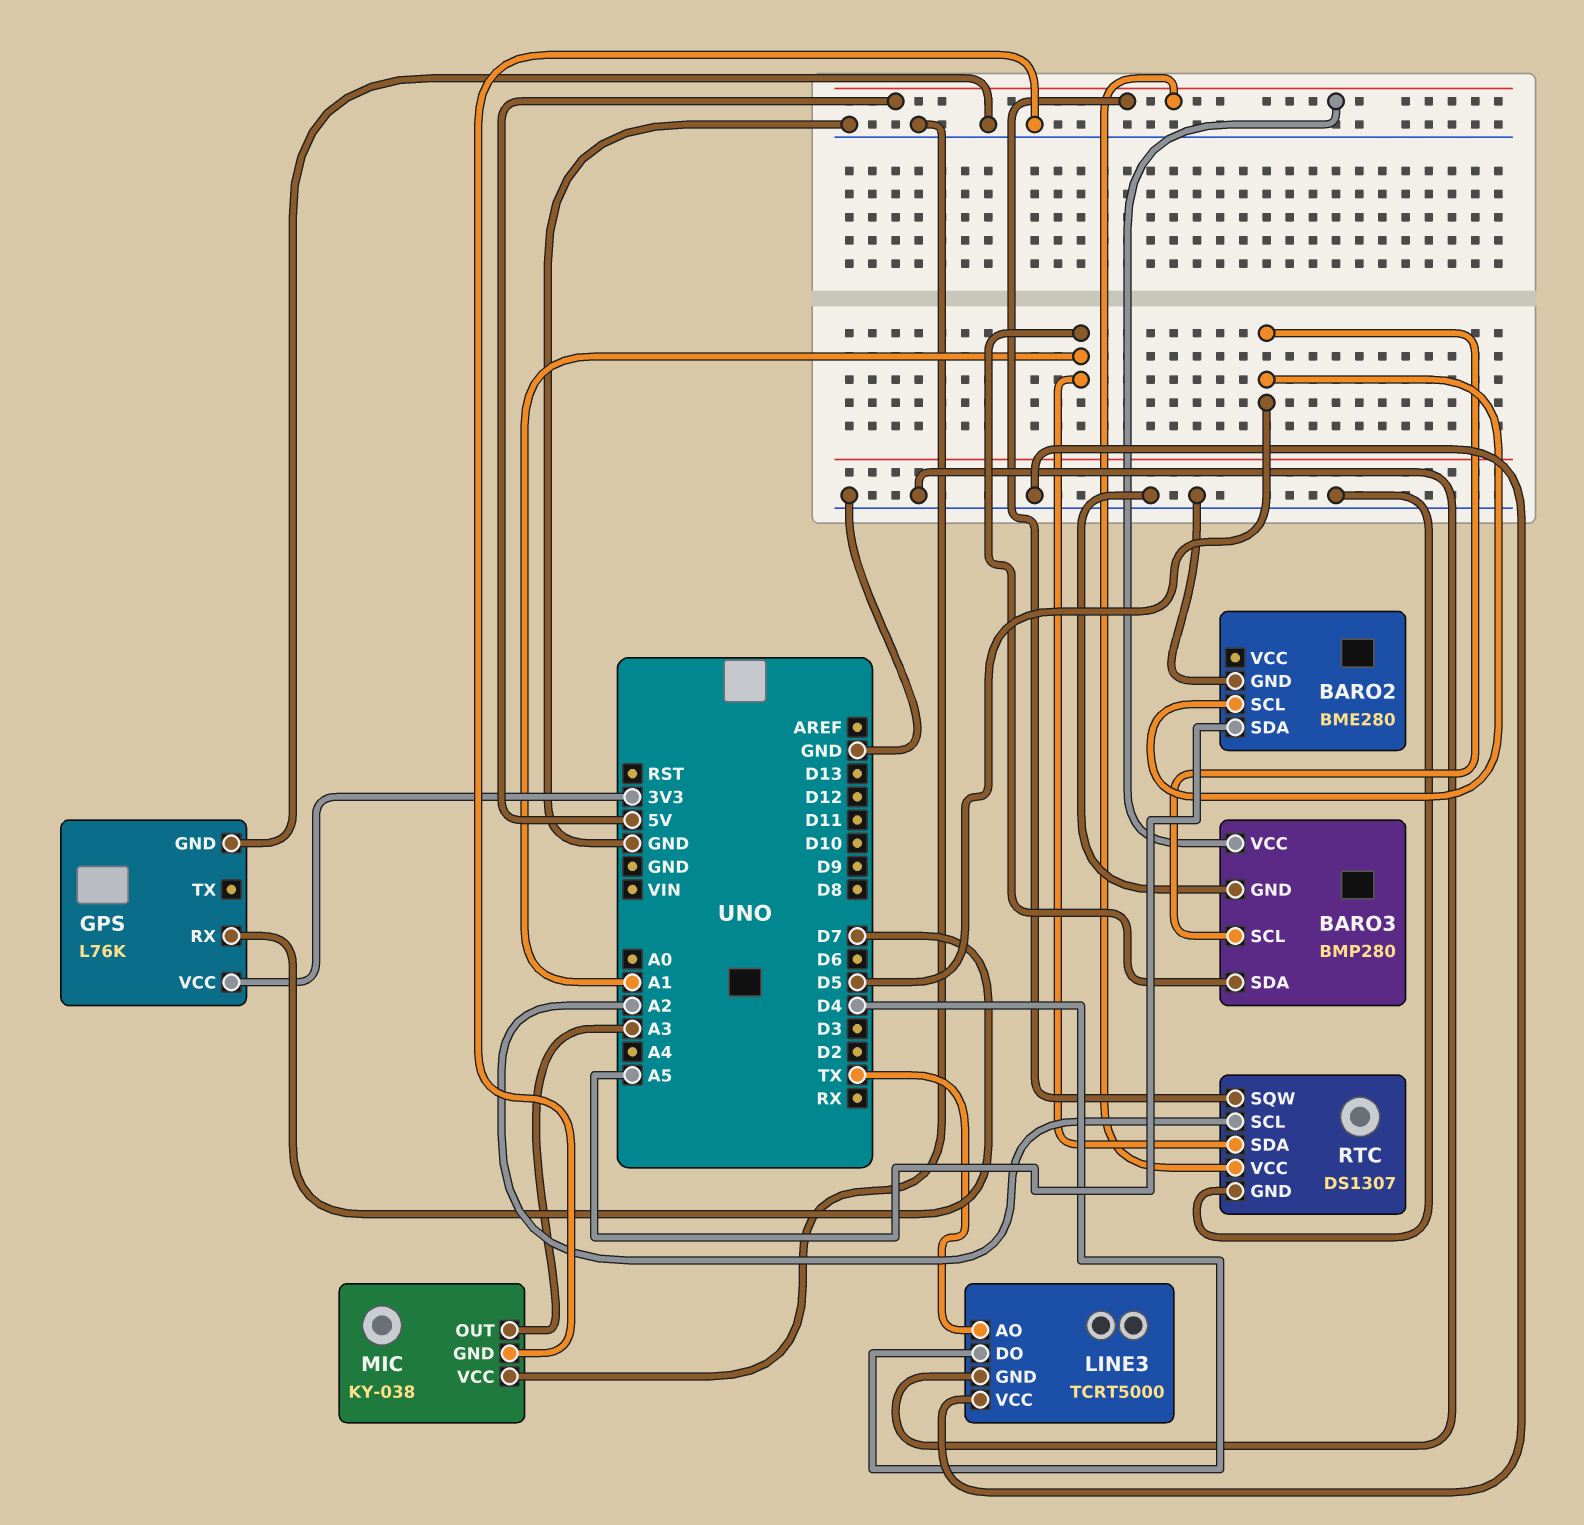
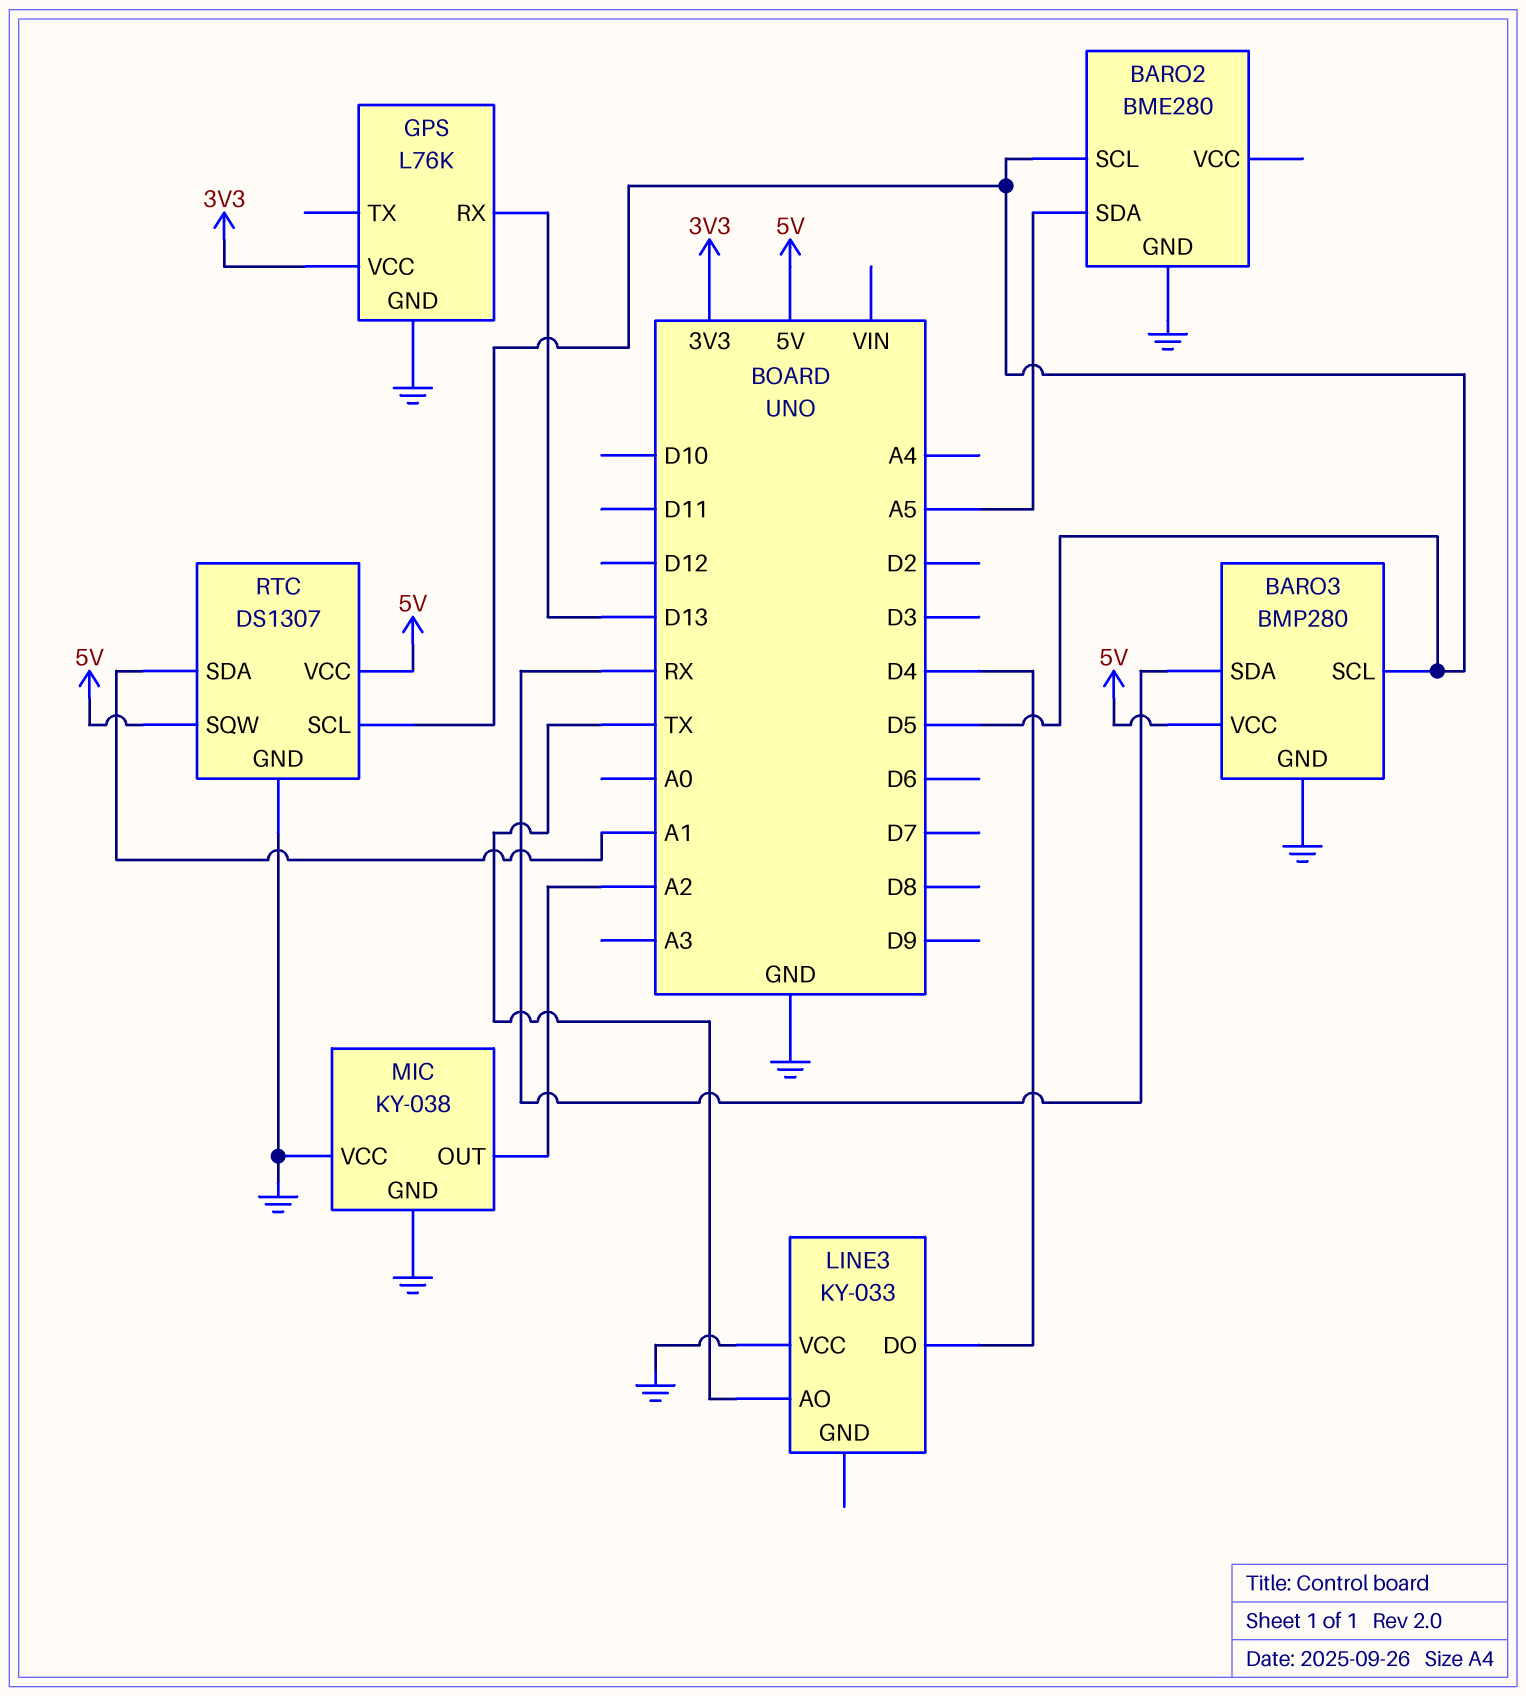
BARO3 pin SDA: A1 -> RX
GPS pin RX: D7 -> D13
LINE3: TCRT5000 -> KY-033
LINE3 pin GND: GND -> none
MIC pin OUT: A3 -> A2
RTC pin SCL: A2 -> D5

